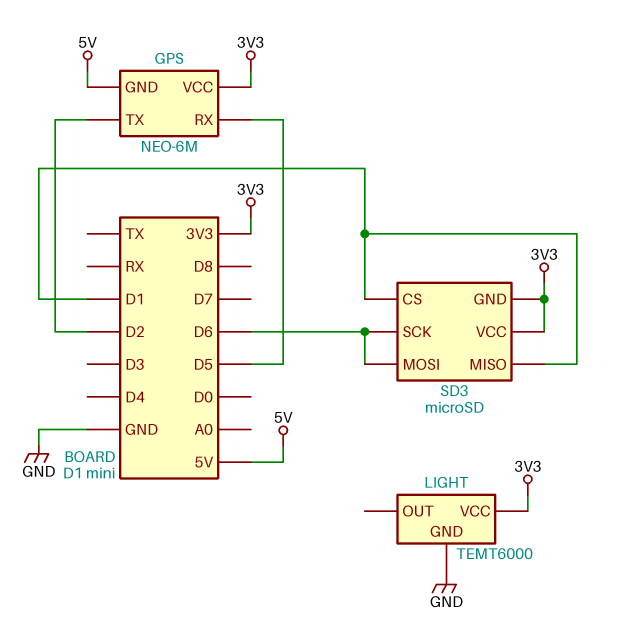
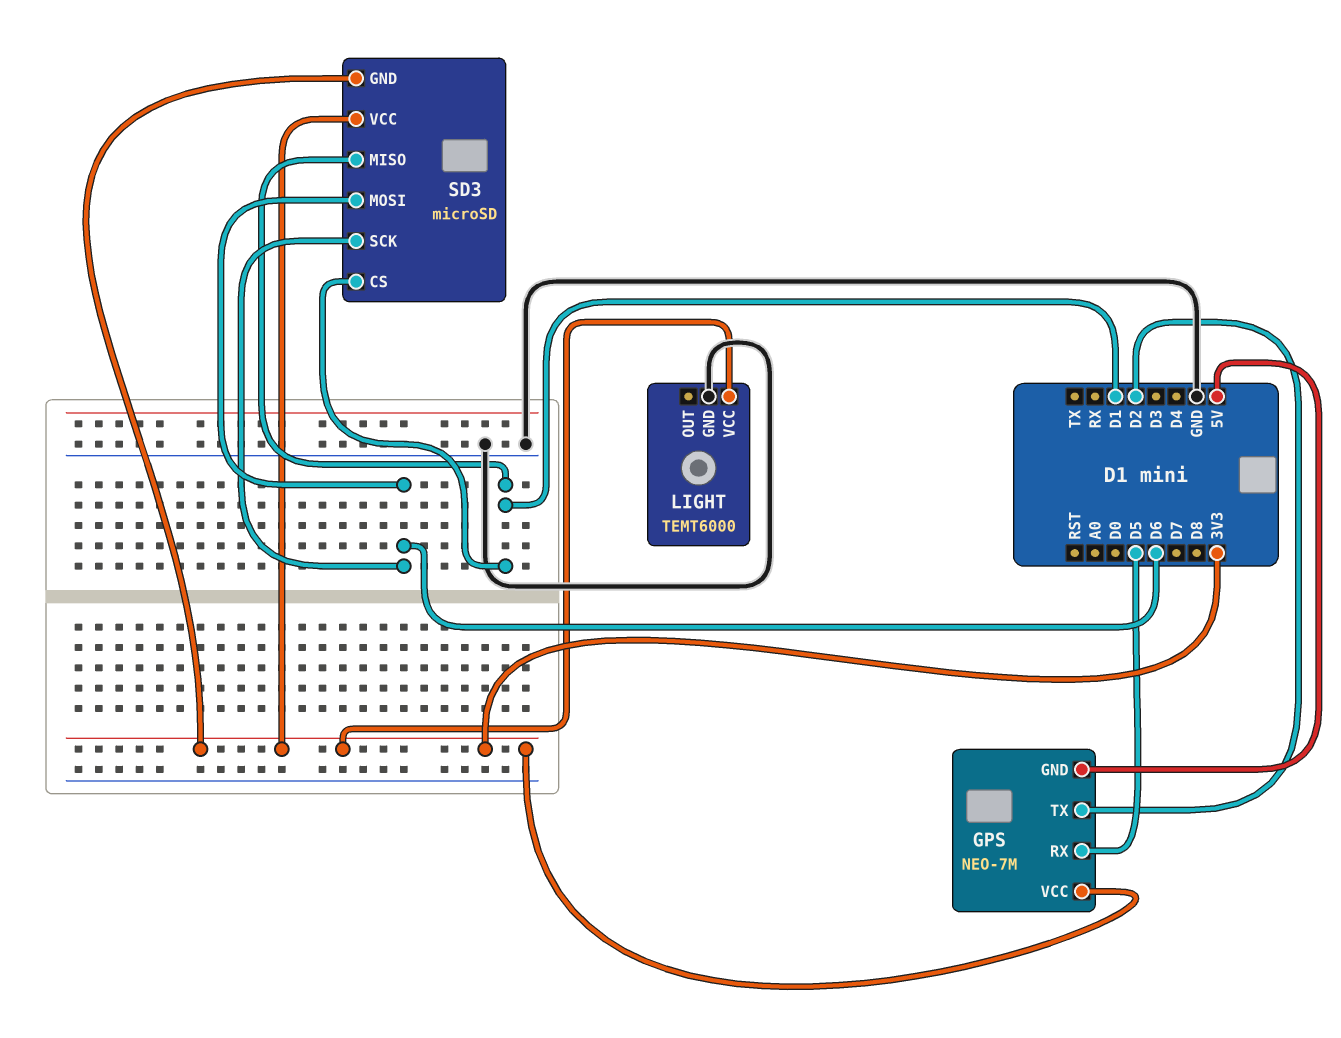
GPS: NEO-6M -> NEO-7M

